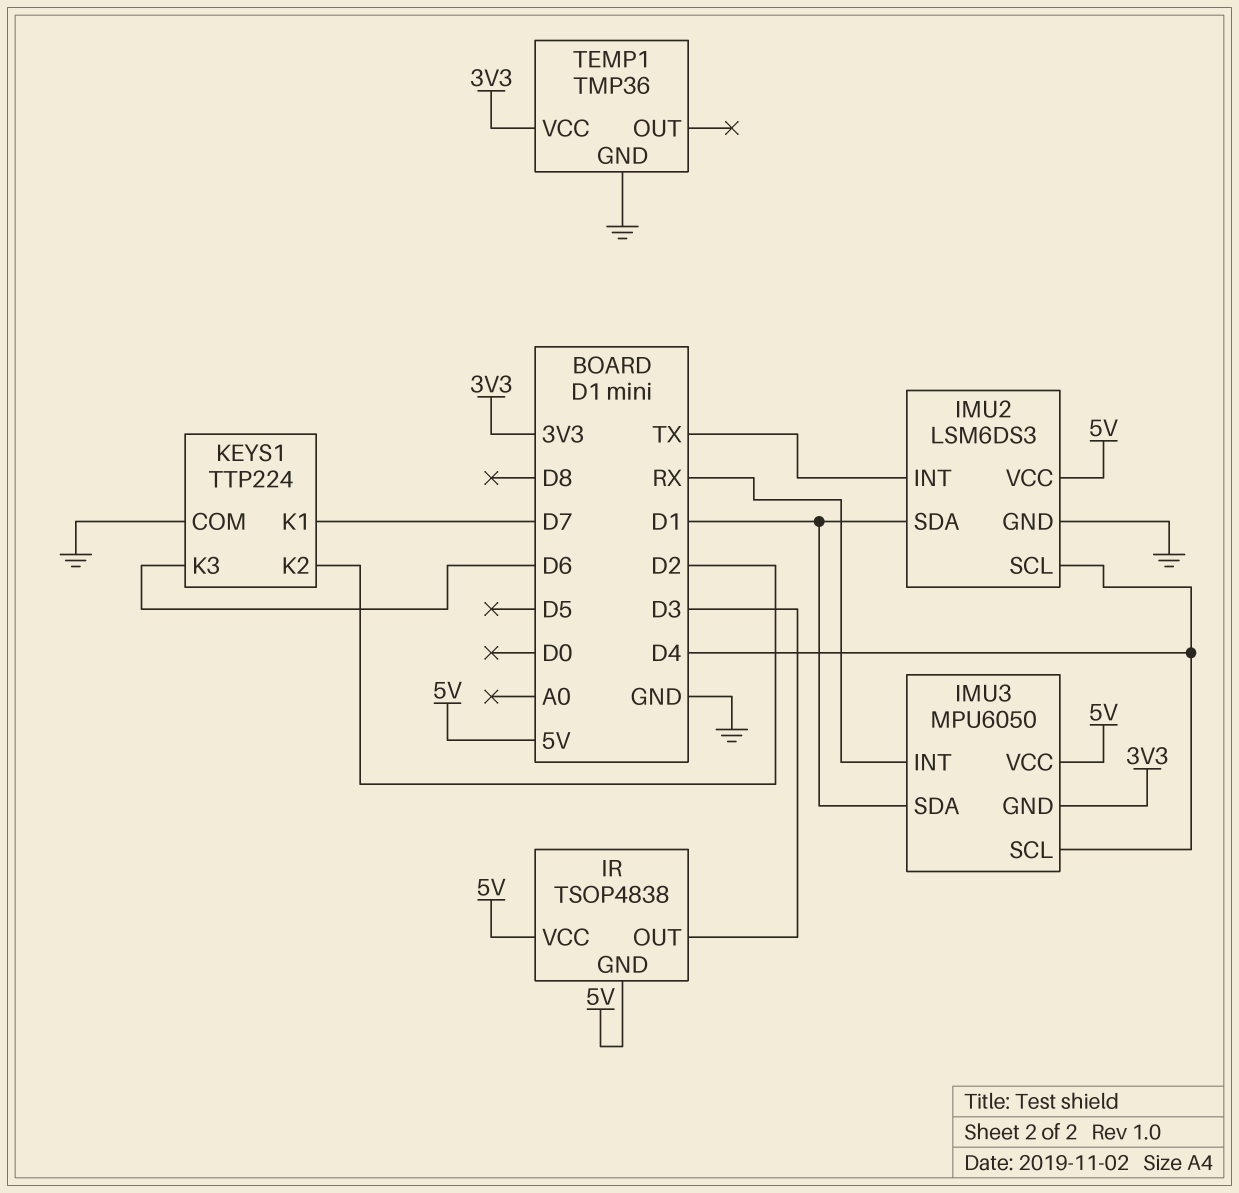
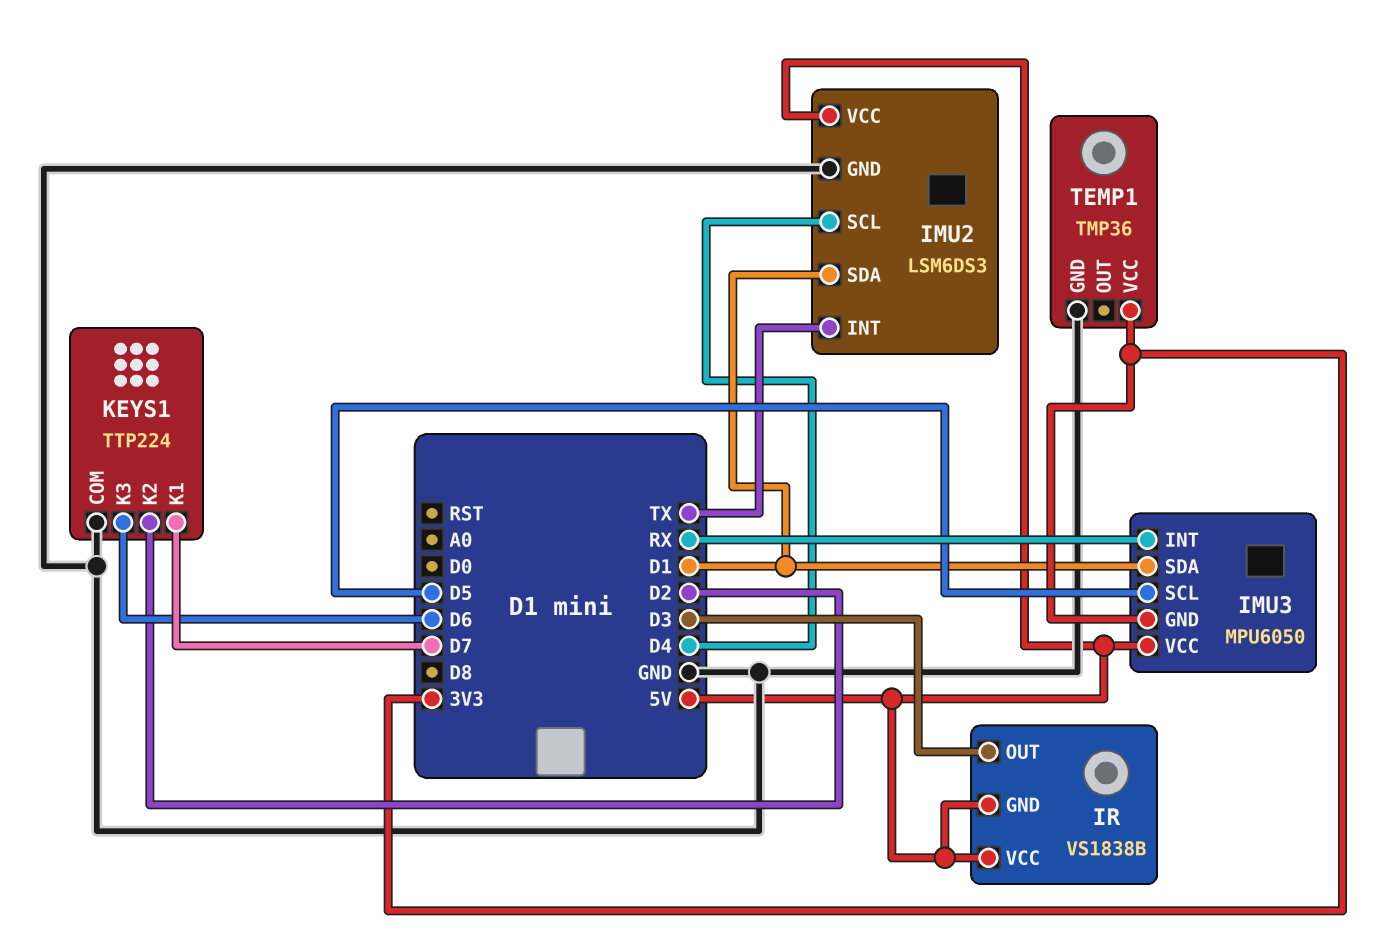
IMU3 pin SCL: D4 -> D5
IR: TSOP4838 -> VS1838B

